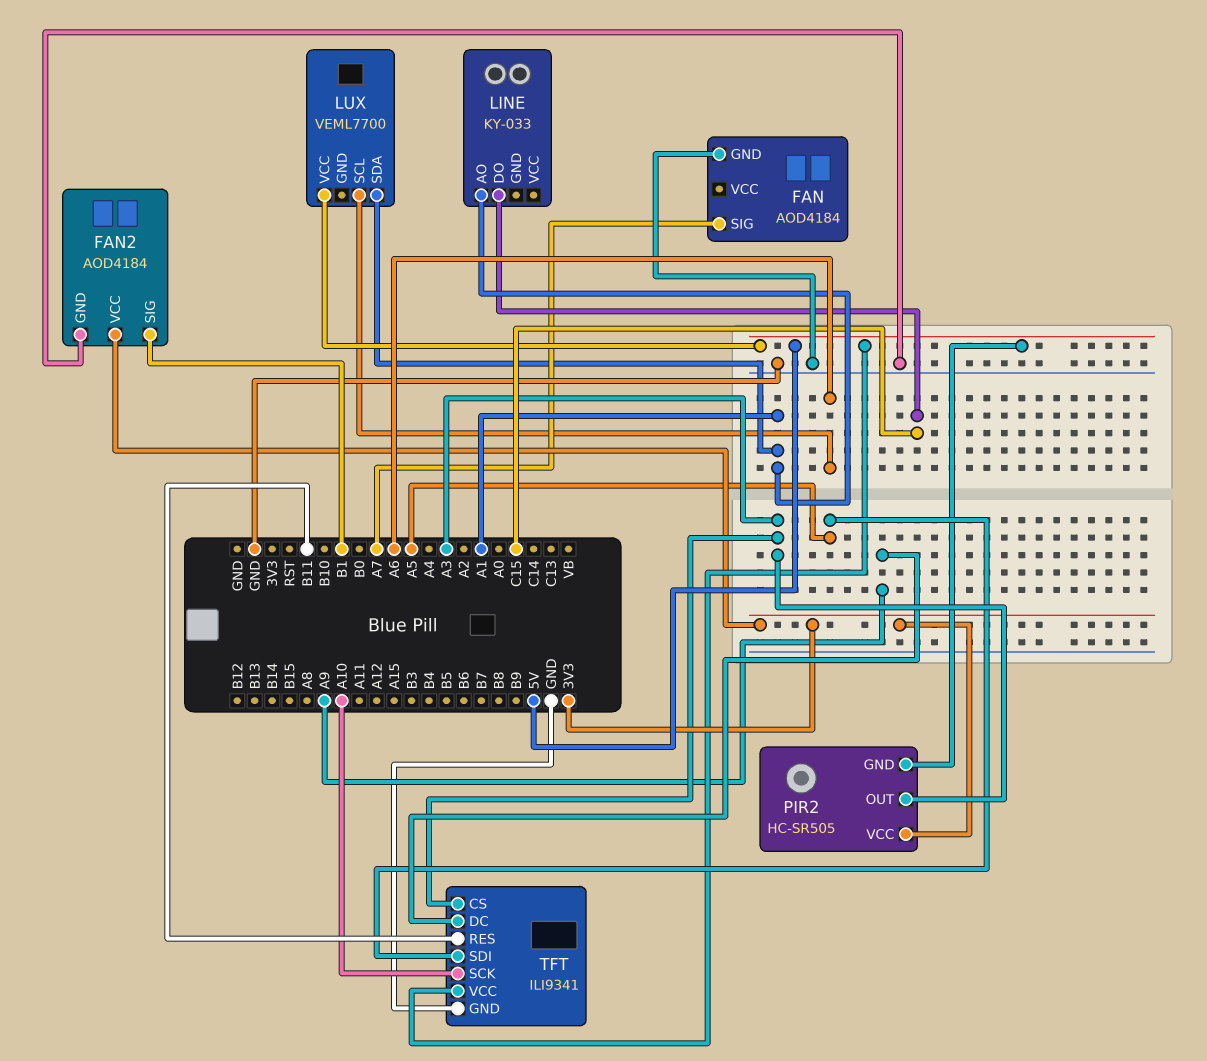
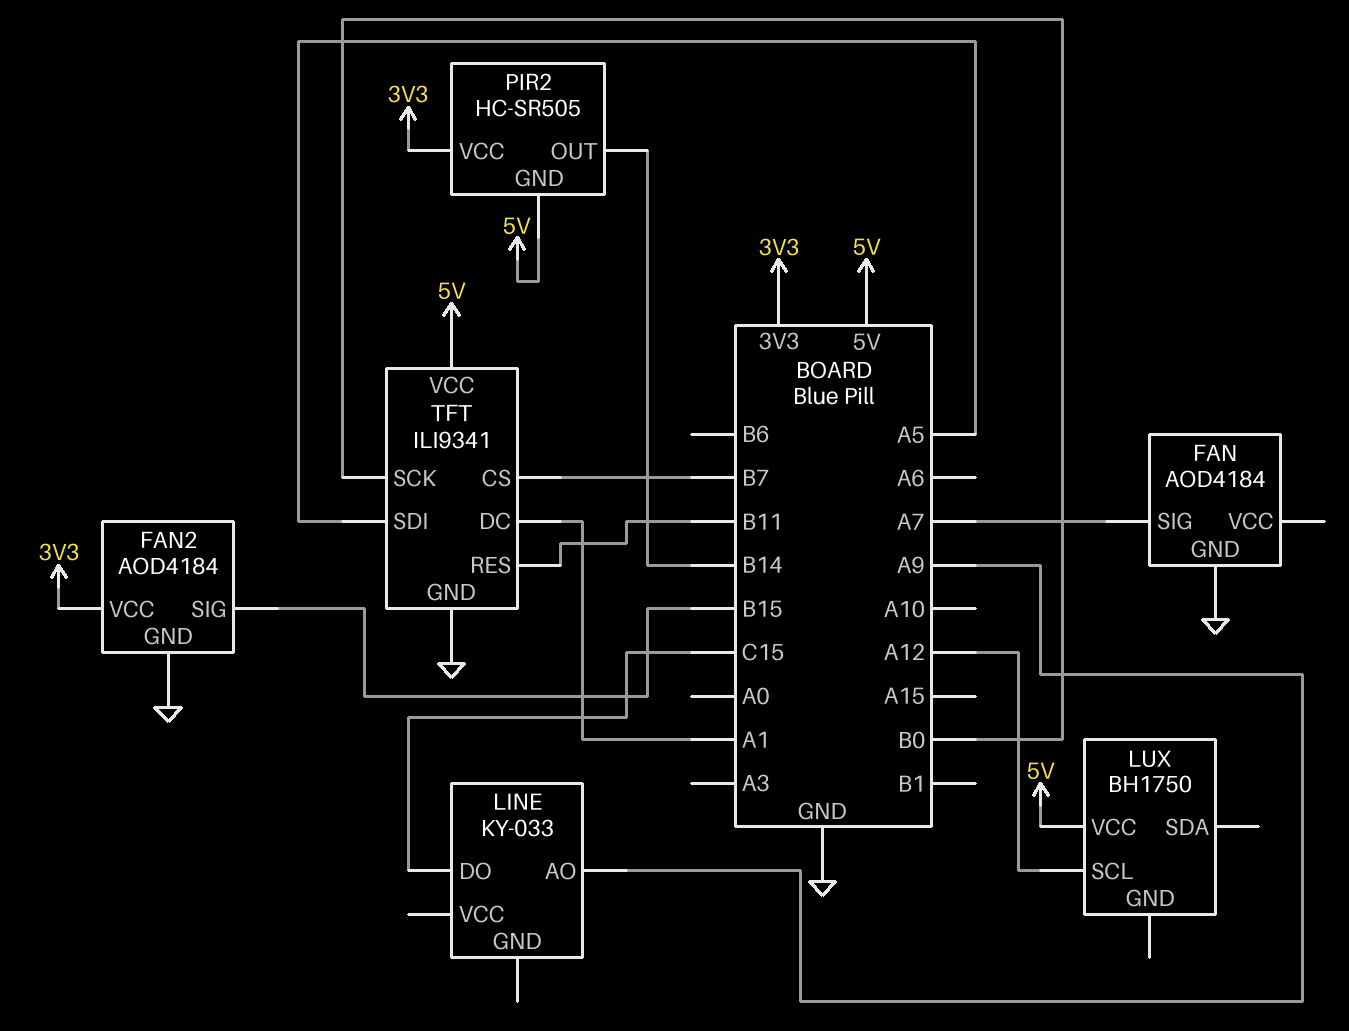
FAN2 pin SIG: B1 -> B15
LINE pin AO: A1 -> A9
LUX: VEML7700 -> BH1750
LUX pin SCL: A6 -> A12
LUX pin SDA: A1 -> none
PIR2 pin OUT: A3 -> B14
TFT pin CS: A3 -> B7
TFT pin DC: A9 -> A1
TFT pin SCK: A10 -> B0

